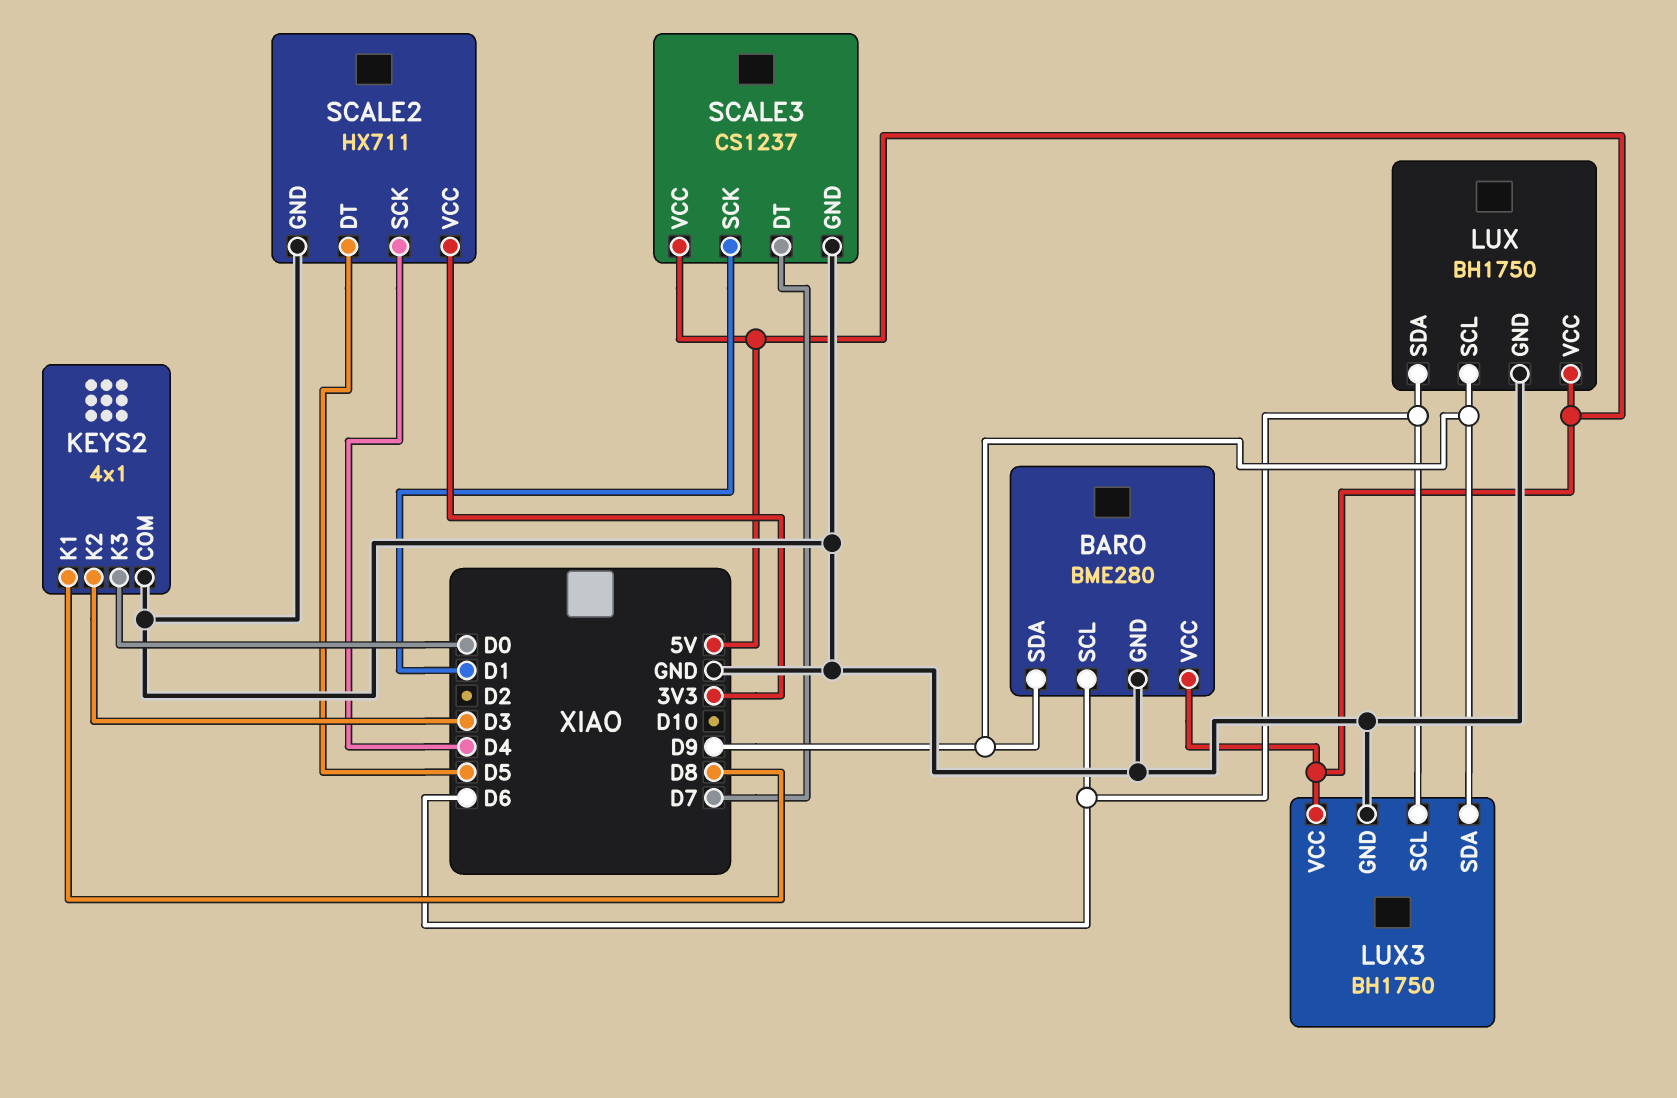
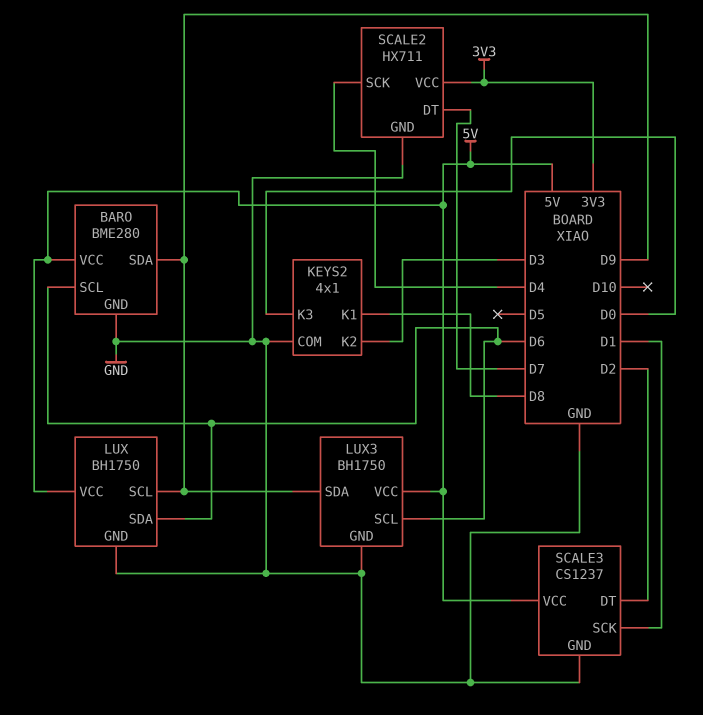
SCALE2 pin DT: D5 -> D7
SCALE3 pin DT: D7 -> D2

